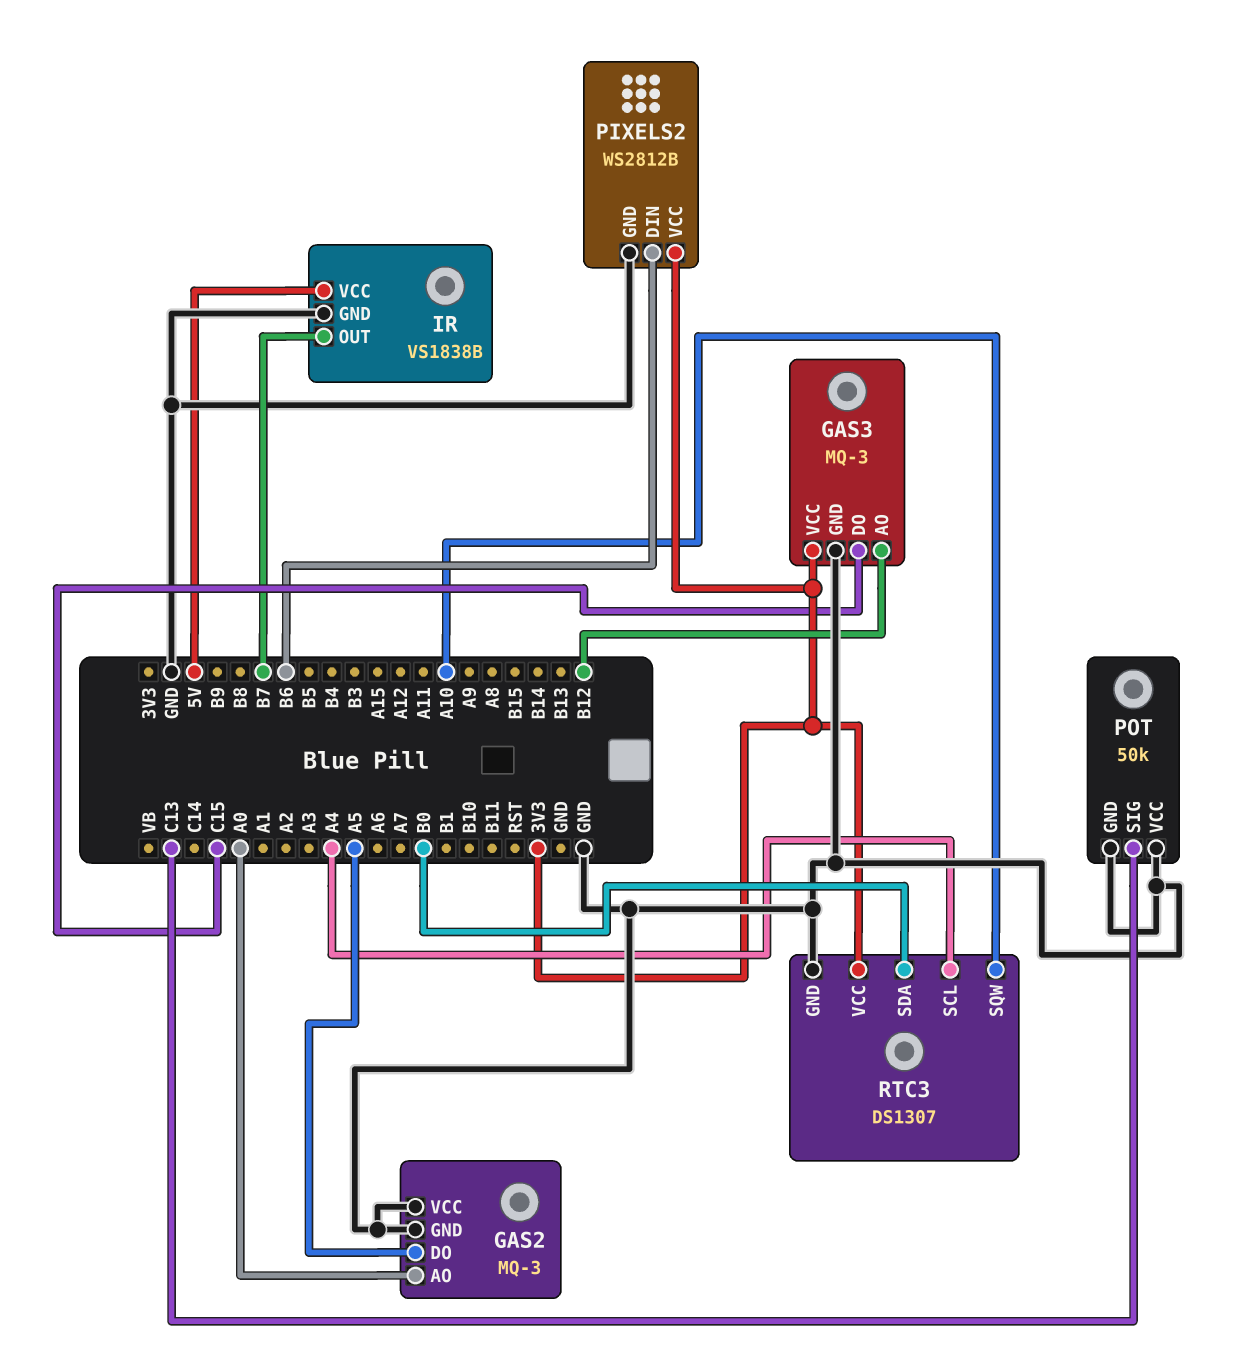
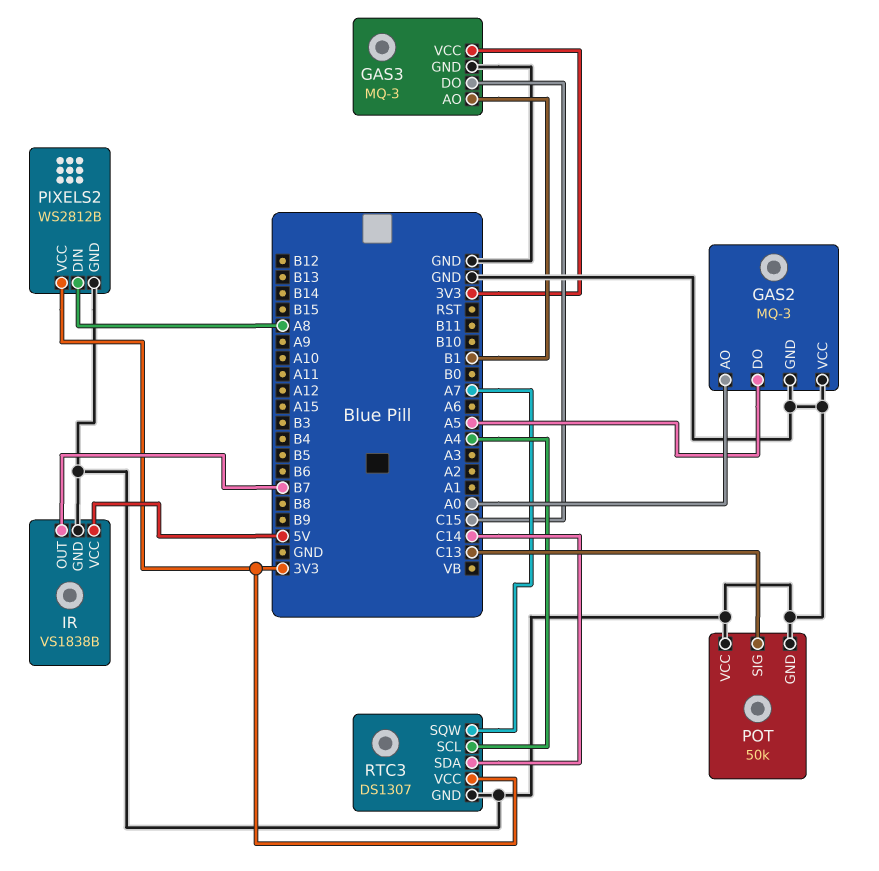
GAS3 pin AO: B12 -> B1
PIXELS2 pin DIN: B6 -> A8
RTC3 pin SDA: B0 -> C14
RTC3 pin SQW: A10 -> A7

